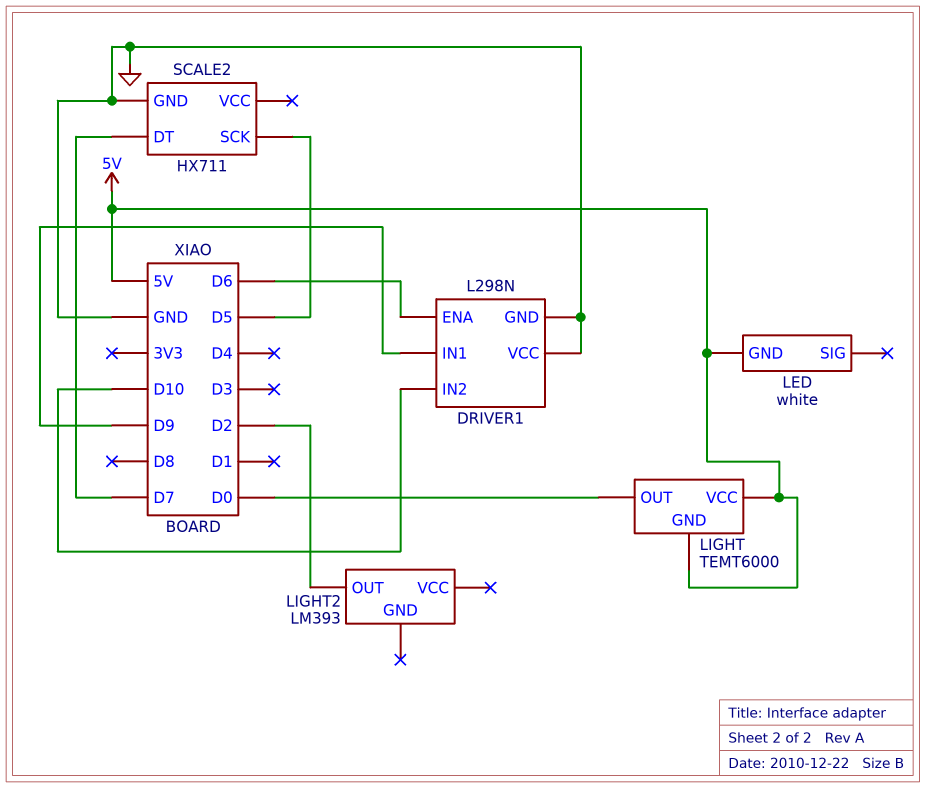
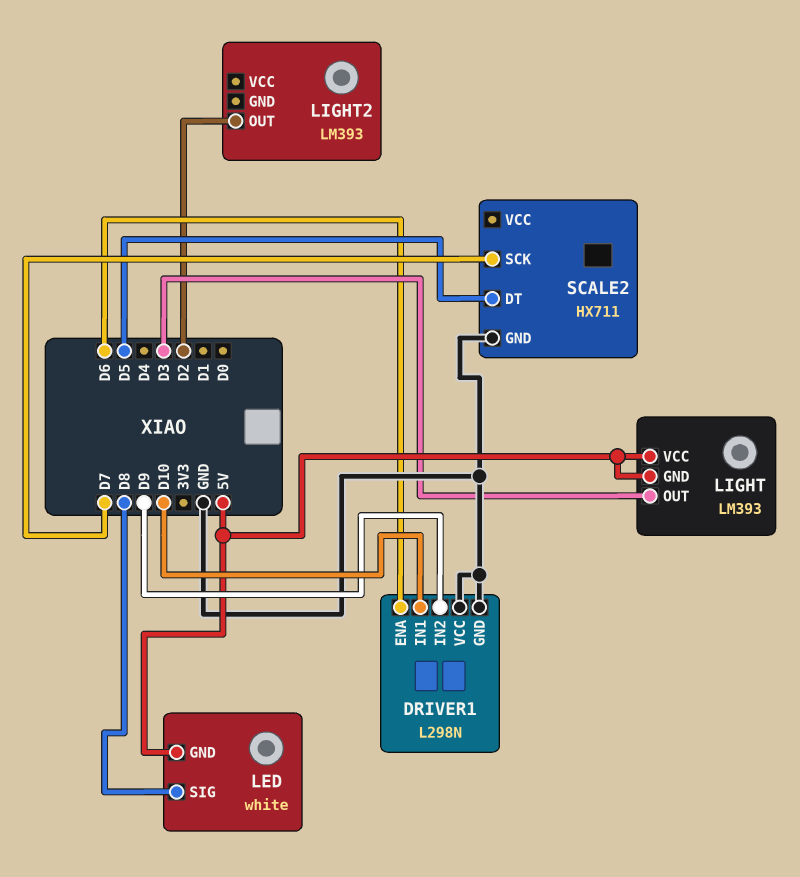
DRIVER1 pin IN1: D9 -> D10
DRIVER1 pin IN2: D10 -> D9
LED pin SIG: none -> D8
LIGHT: TEMT6000 -> LM393
LIGHT pin OUT: D0 -> D3
SCALE2 pin DT: D7 -> D5
SCALE2 pin SCK: D5 -> D7

